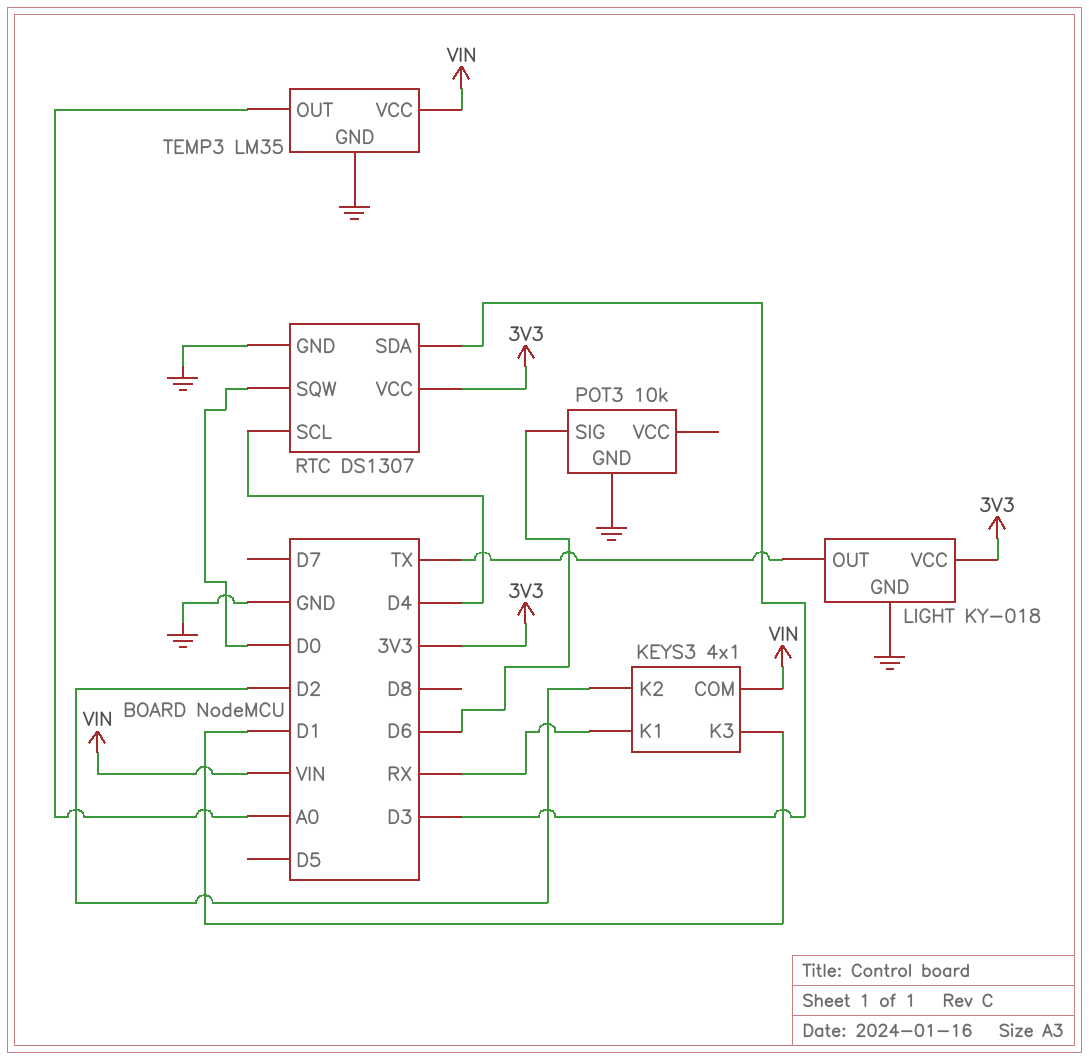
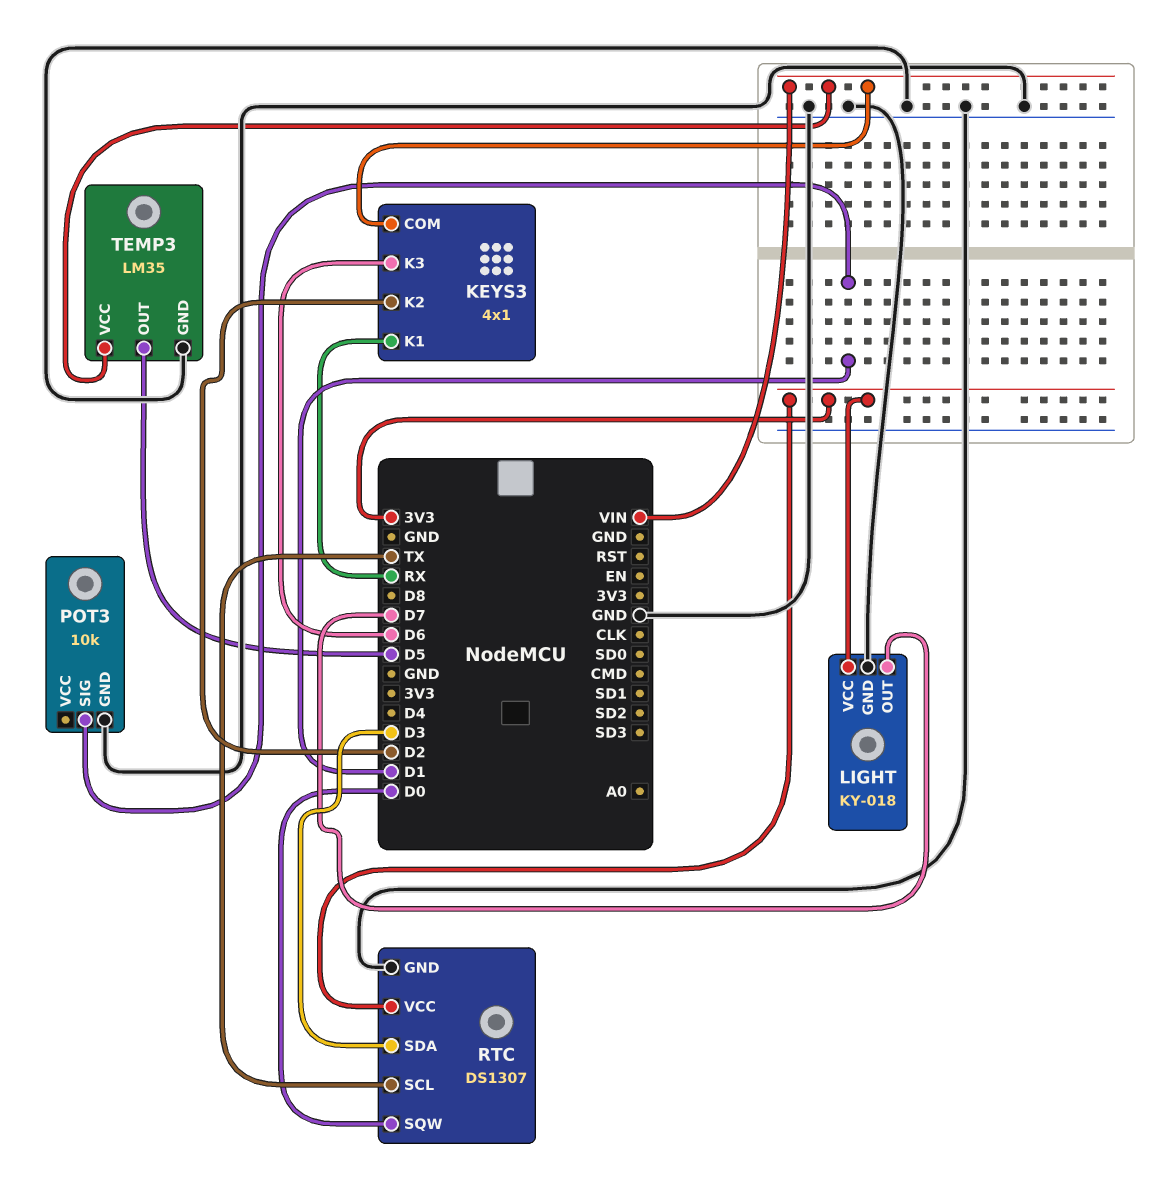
KEYS3 pin K3: D1 -> D6
LIGHT pin OUT: TX -> D7
POT3 pin SIG: D6 -> D1
RTC pin SCL: D4 -> TX
TEMP3 pin OUT: A0 -> D5

